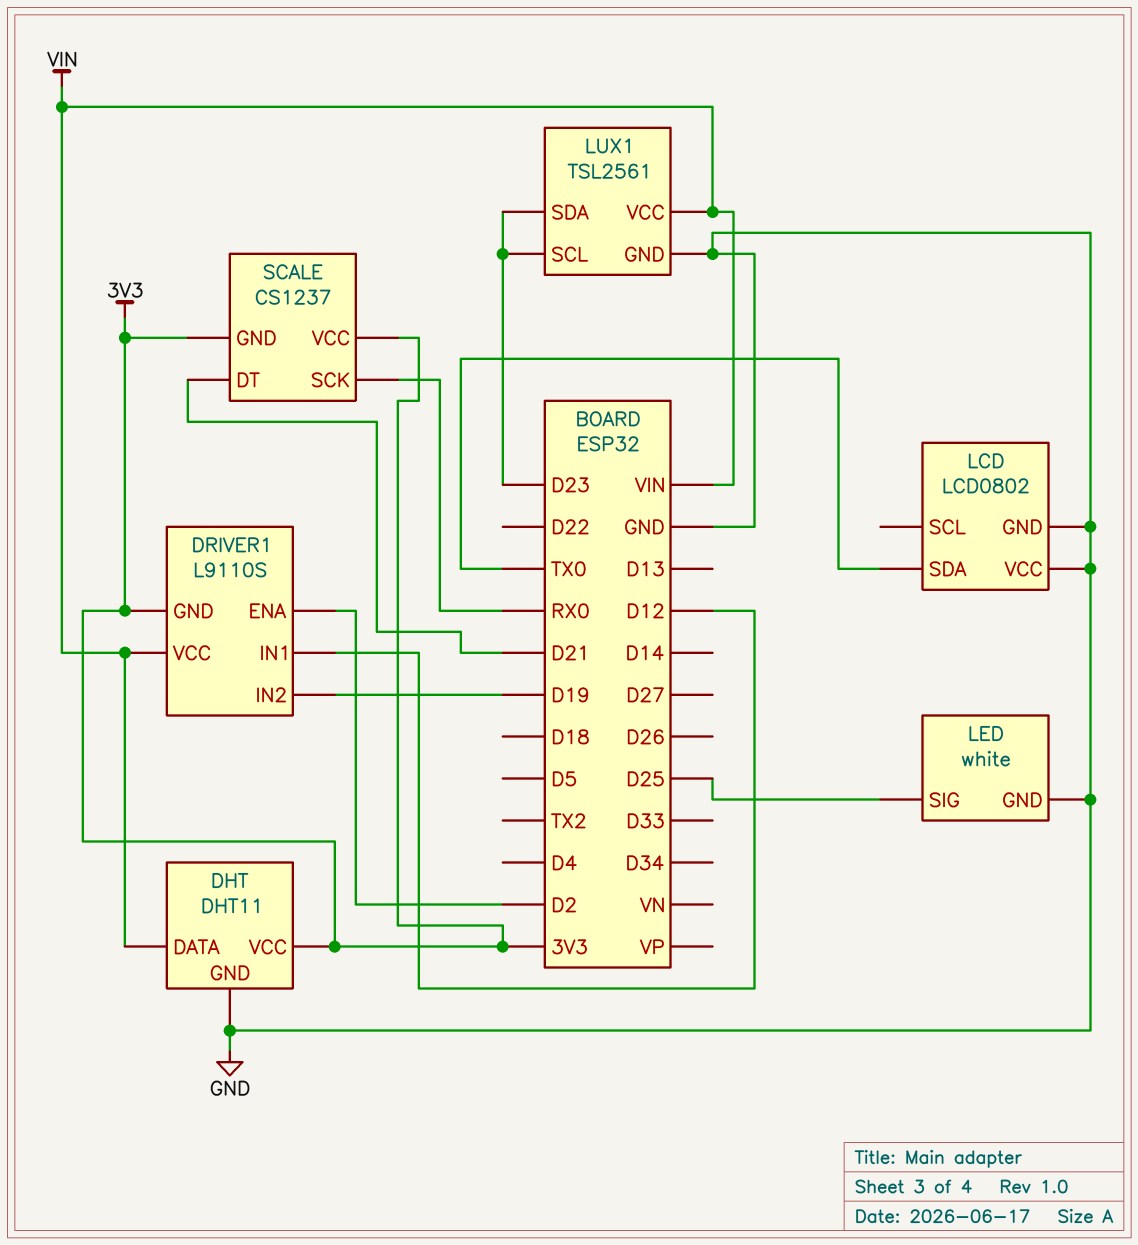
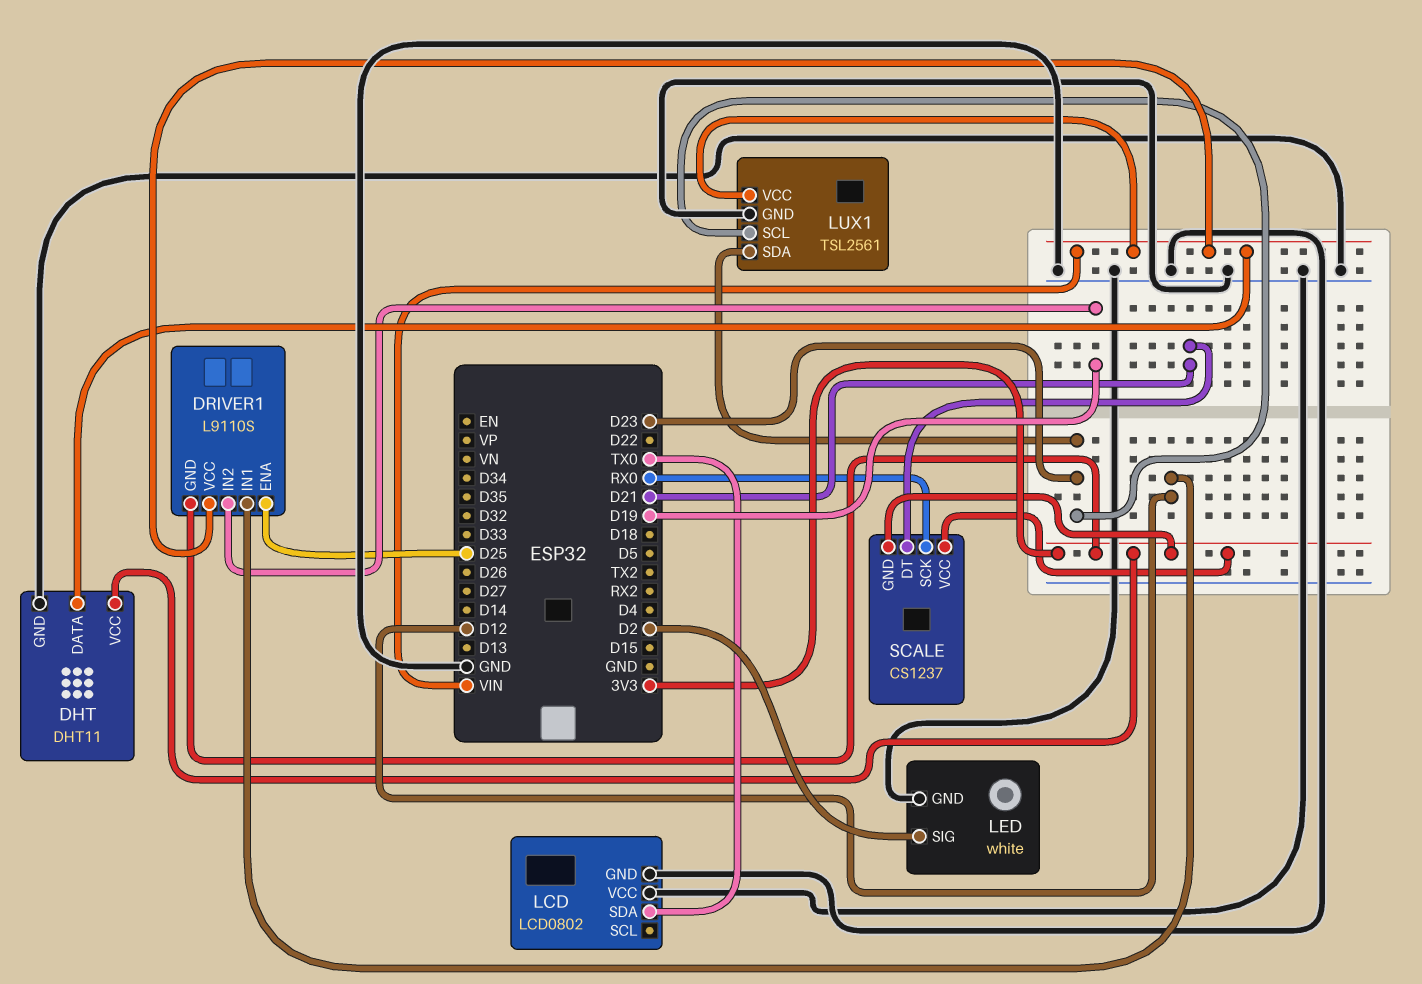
DRIVER1 pin ENA: D2 -> D25
LED pin SIG: D25 -> D2

